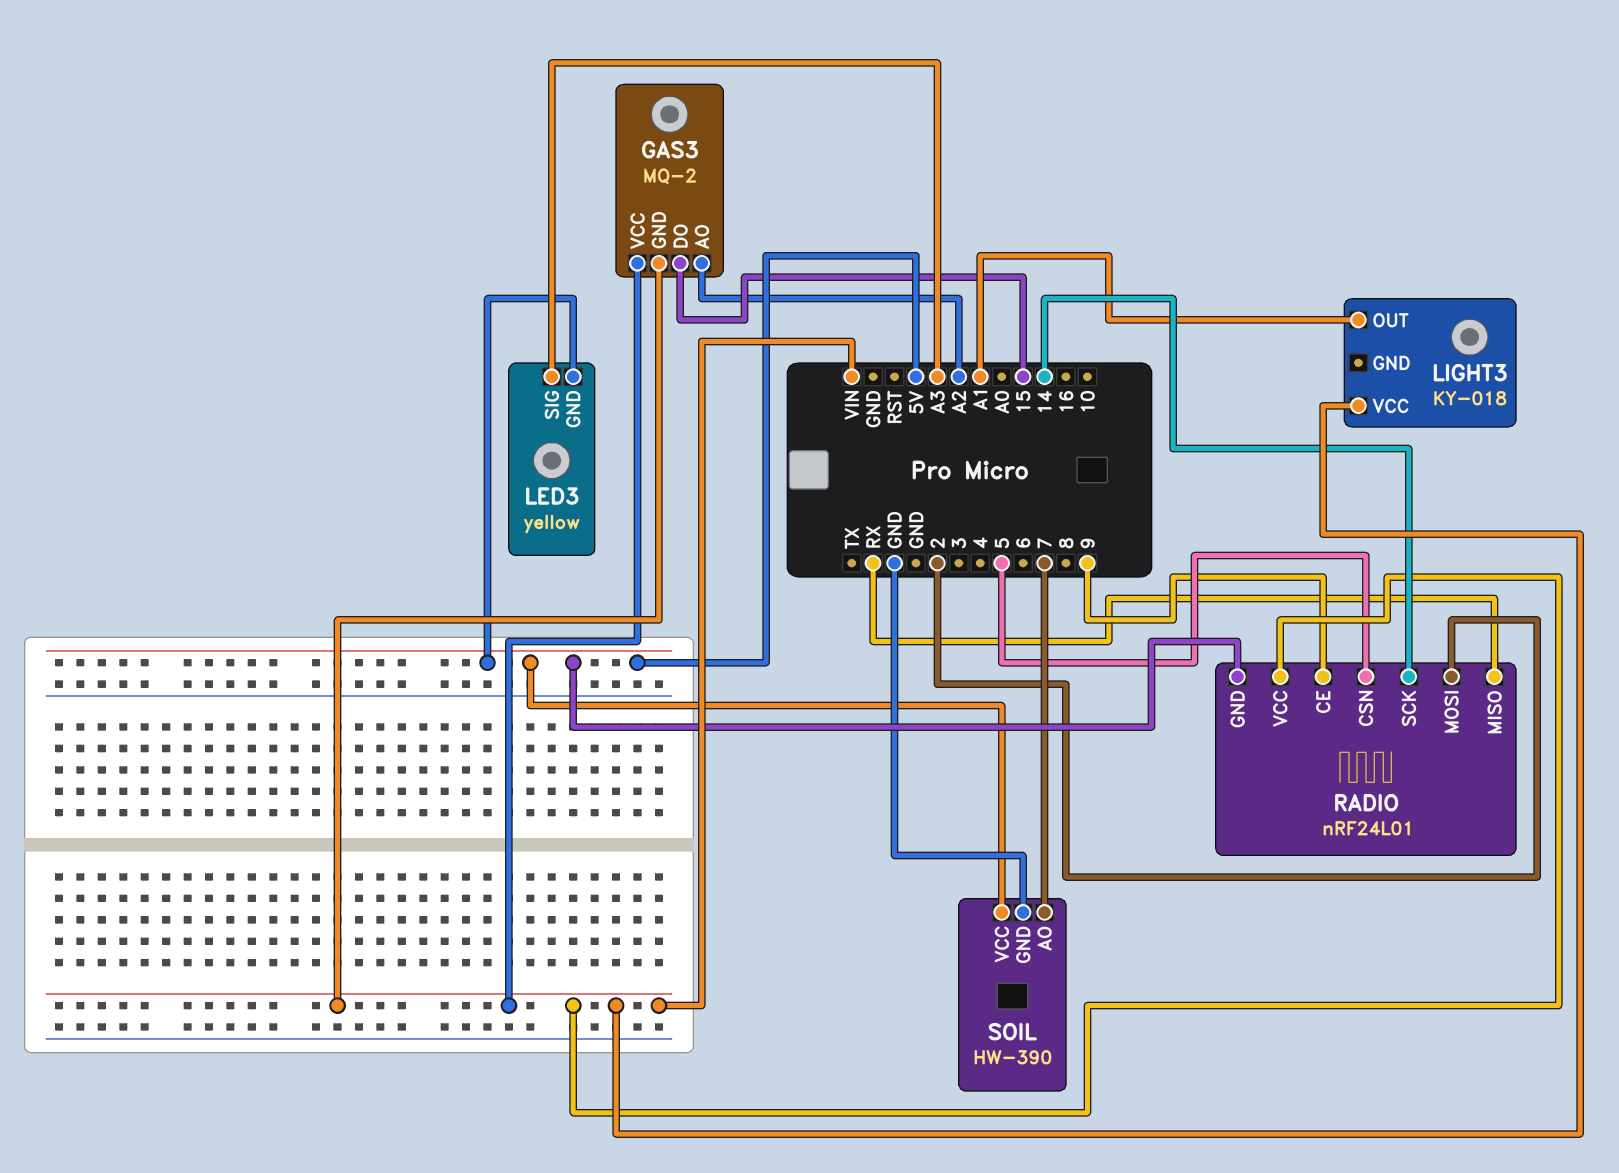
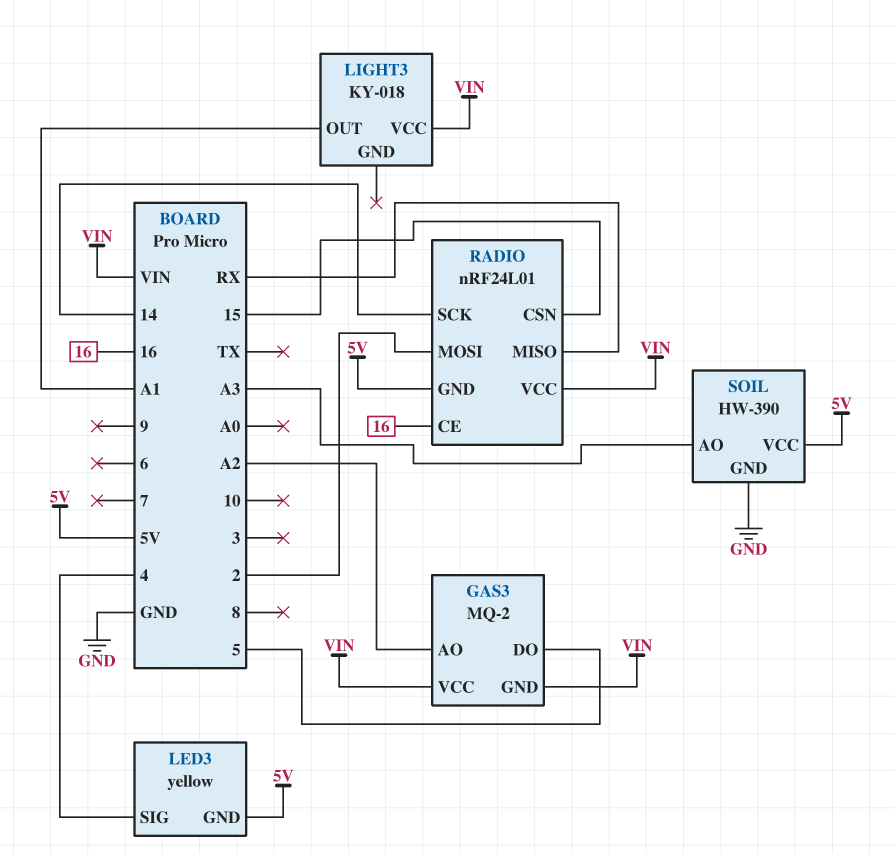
GAS3 pin DO: 15 -> 5
LED3 pin SIG: A3 -> 4
RADIO pin CE: 9 -> 16
RADIO pin CSN: 5 -> 15
SOIL pin AO: 7 -> A3

